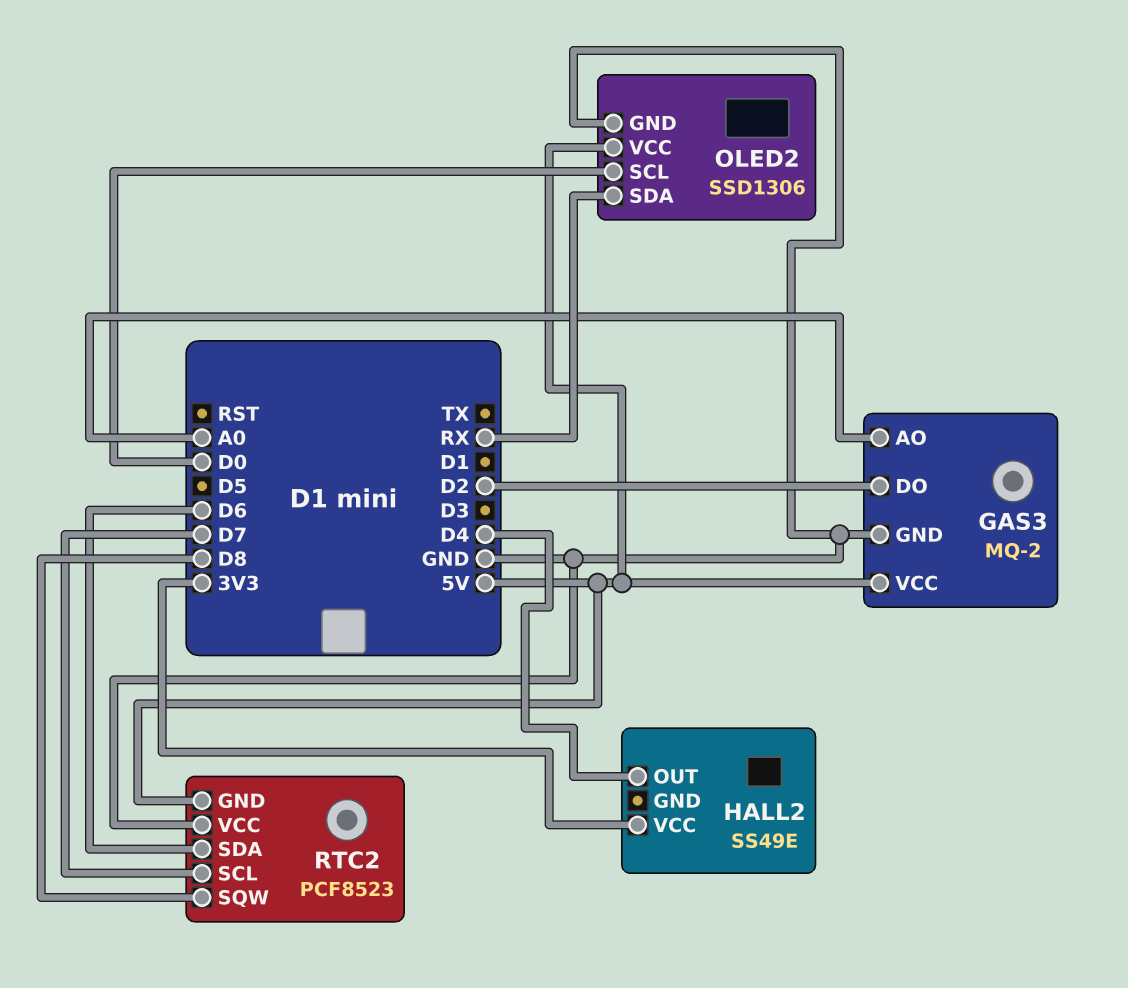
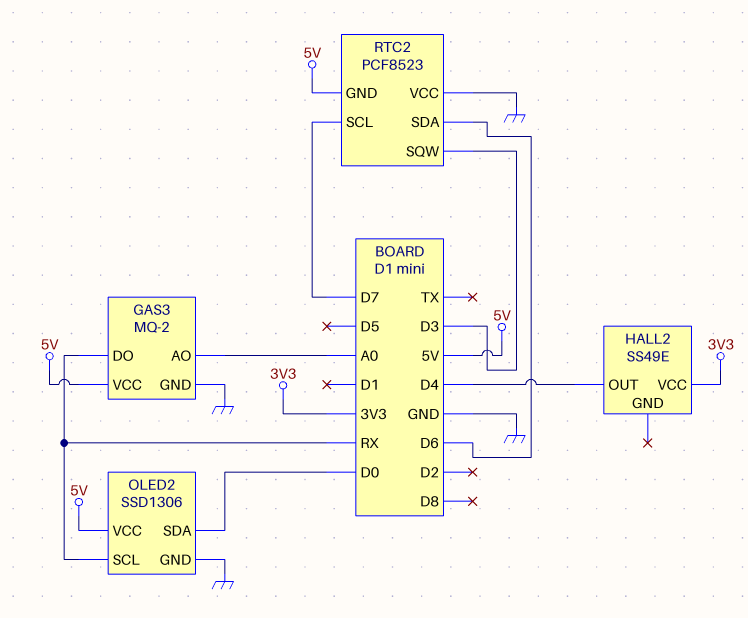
GAS3 pin DO: D2 -> RX
OLED2 pin SCL: D0 -> RX
OLED2 pin SDA: RX -> D0
RTC2 pin SQW: D8 -> D3

